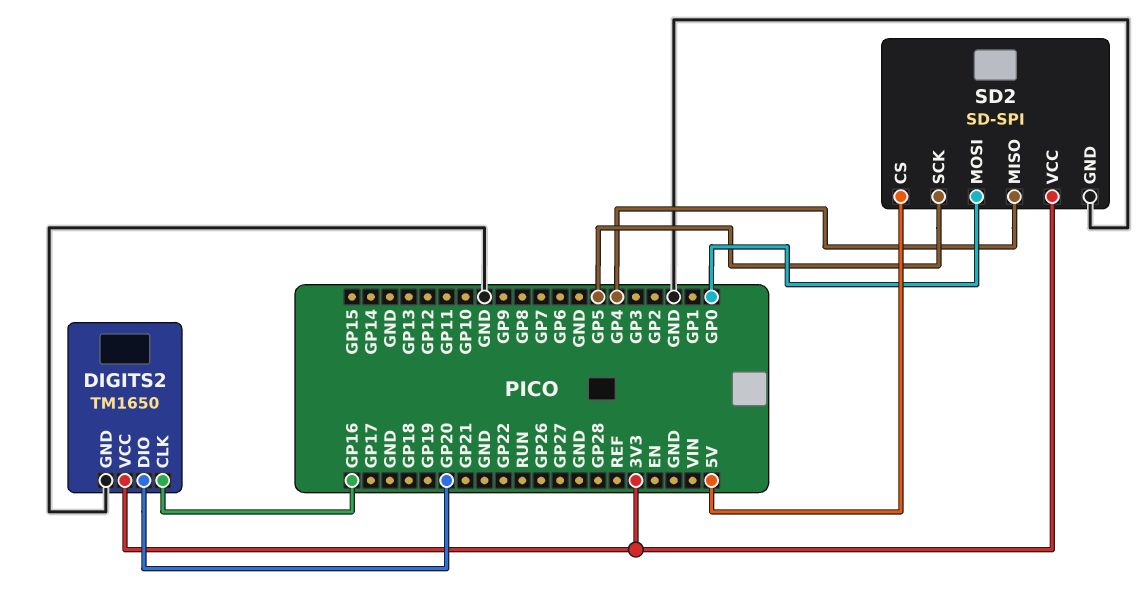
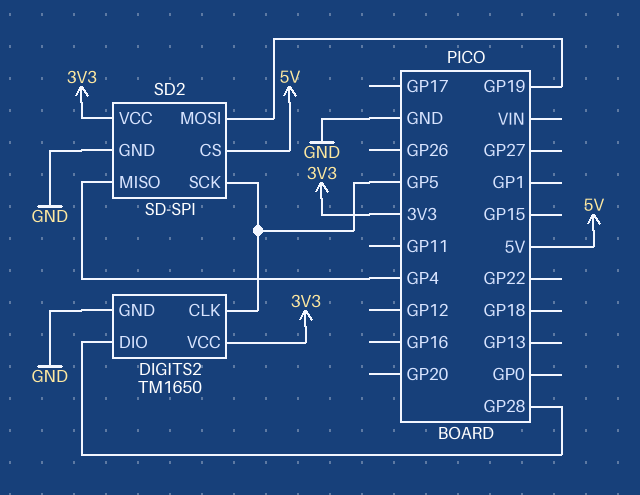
DIGITS2 pin CLK: GP16 -> GP5
DIGITS2 pin DIO: GP20 -> GP28
SD2 pin MOSI: GP0 -> GP19

